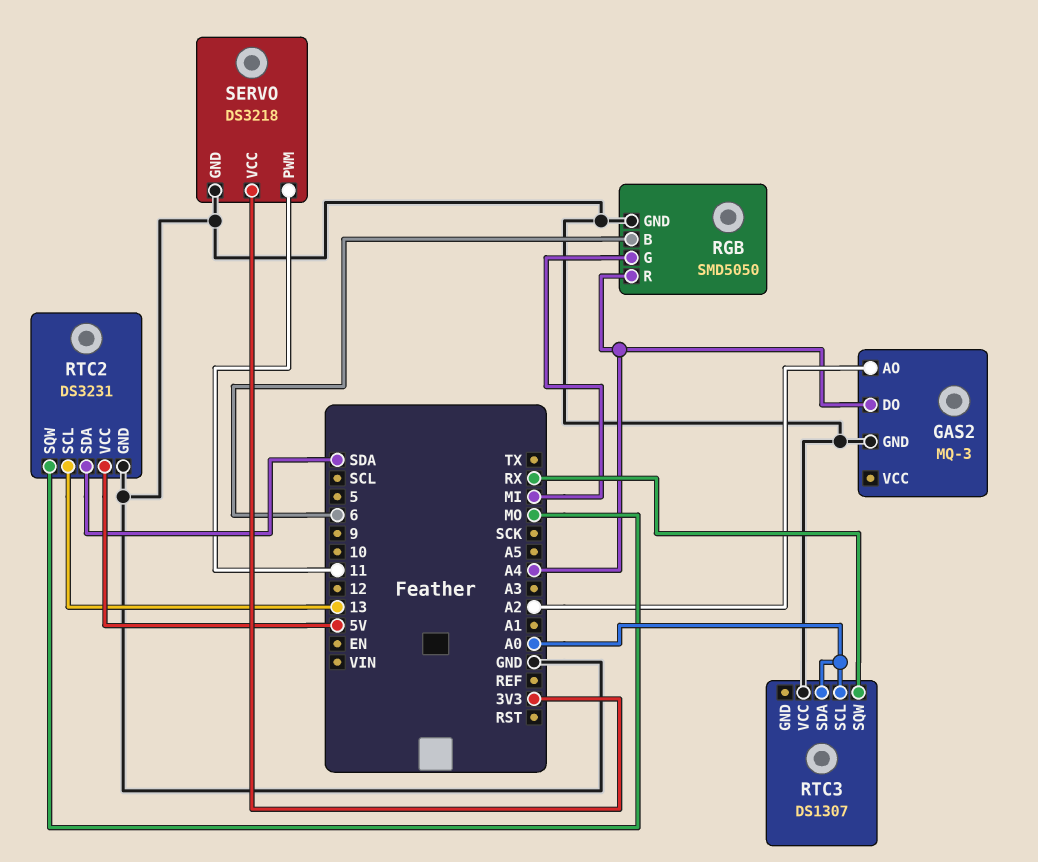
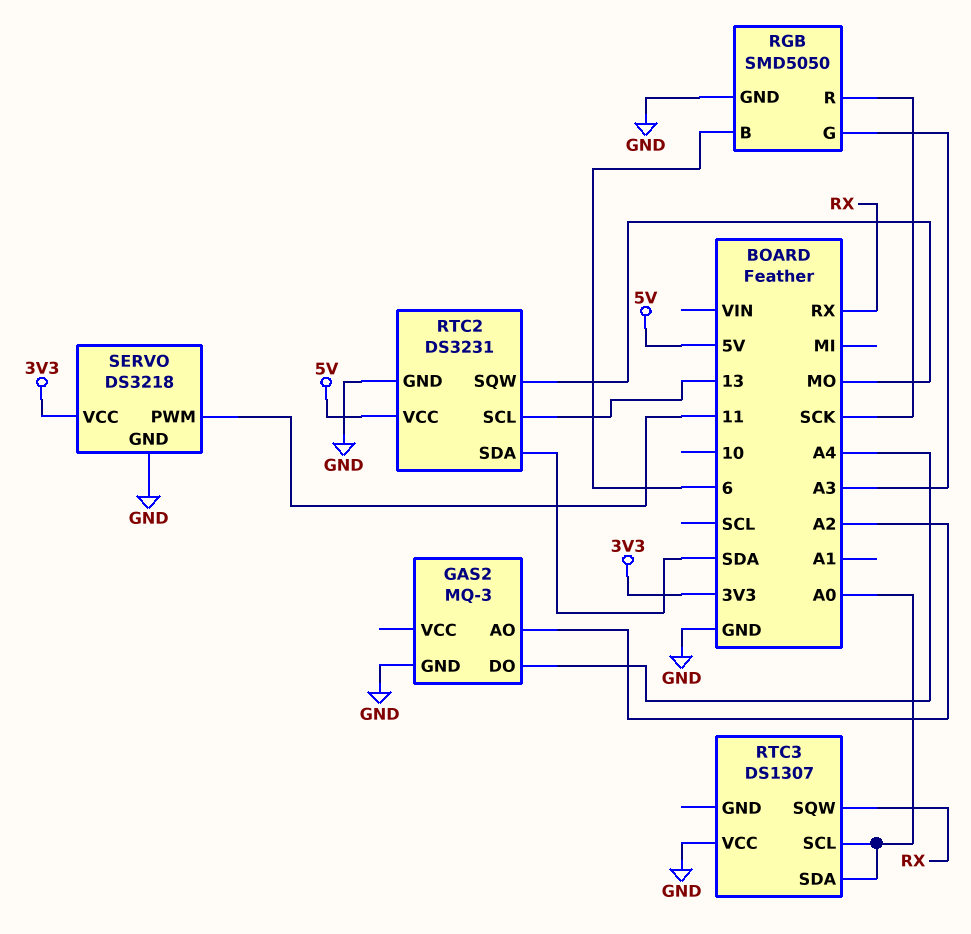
RGB pin G: MI -> A3
RGB pin R: A4 -> SCK

